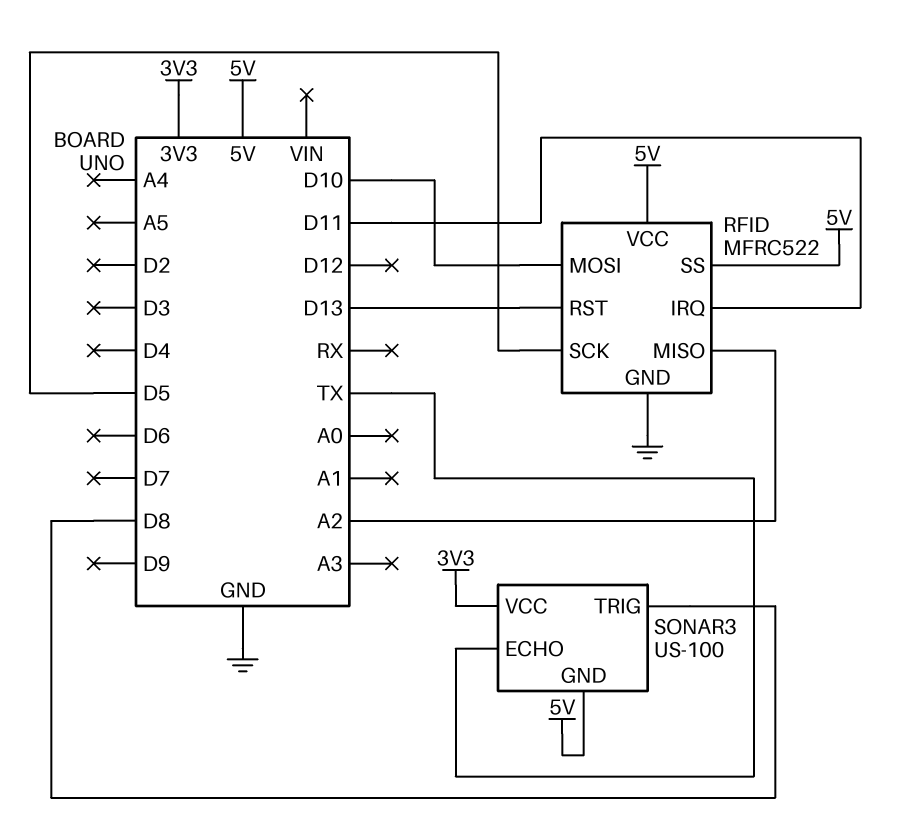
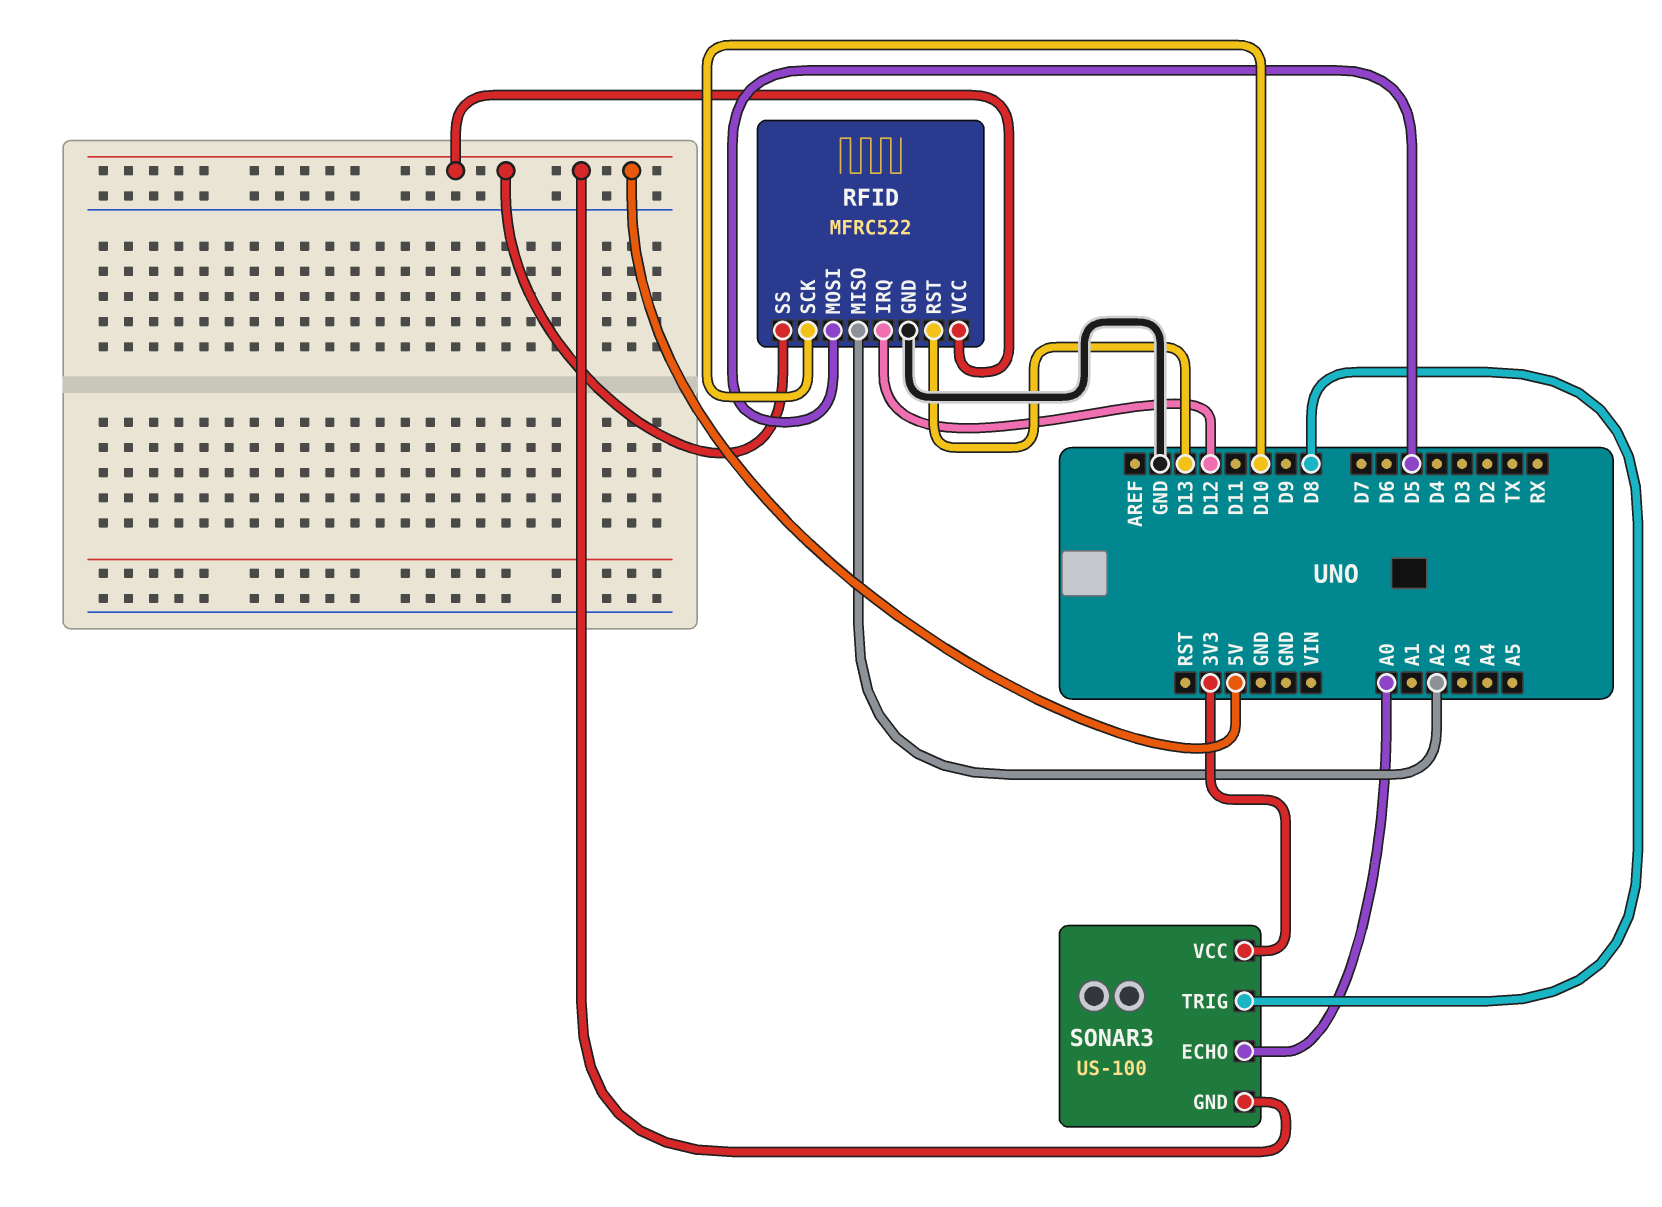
RFID pin IRQ: D11 -> D12
RFID pin MOSI: D10 -> D5
RFID pin SCK: D5 -> D10
SONAR3 pin ECHO: TX -> A0

